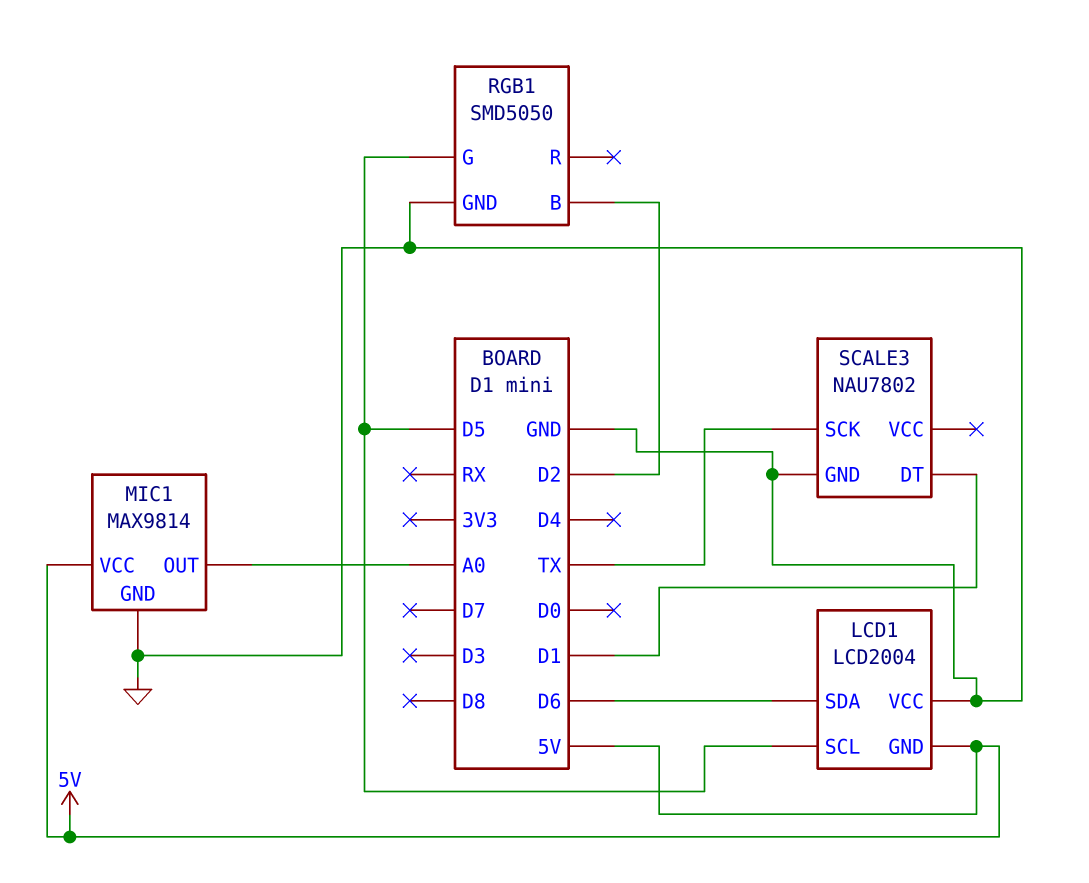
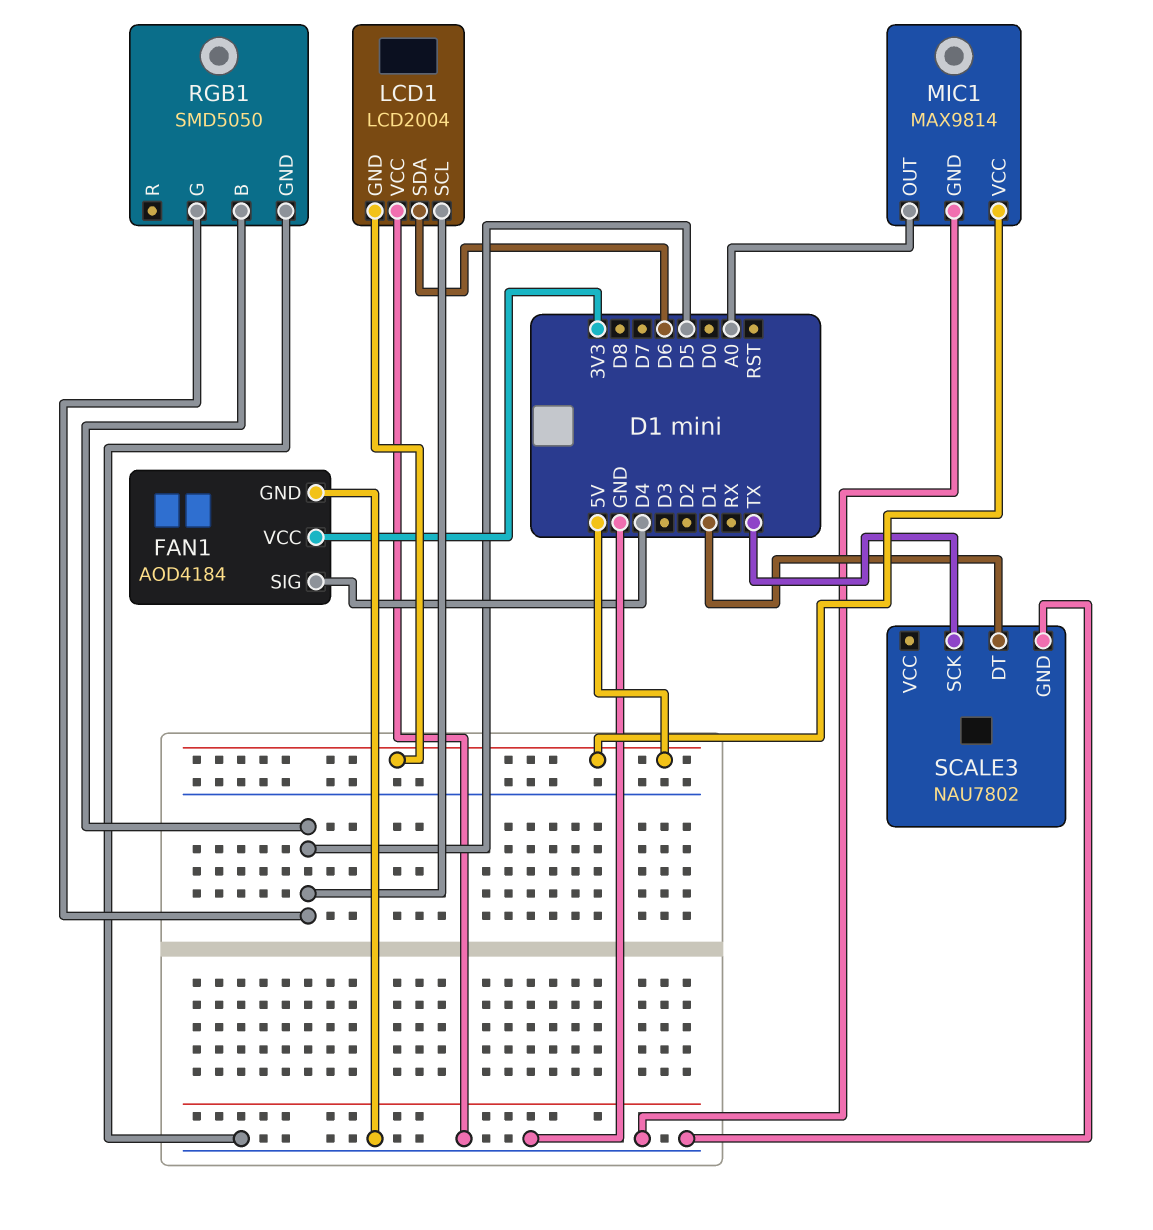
FAN1: none -> AOD4184
FAN1 pin GND: none -> GND
FAN1 pin SIG: none -> D4
FAN1 pin VCC: none -> 3V3
RGB1 pin B: D2 -> D5

